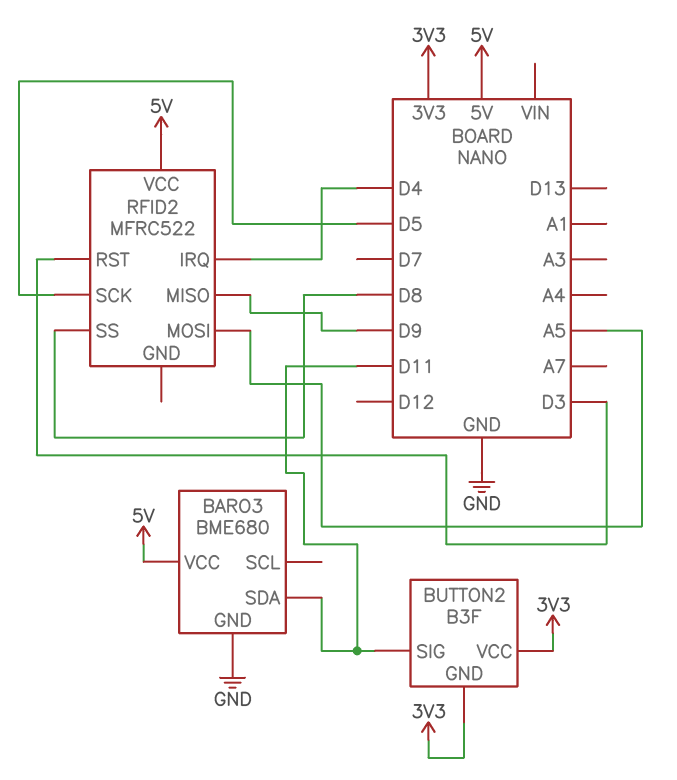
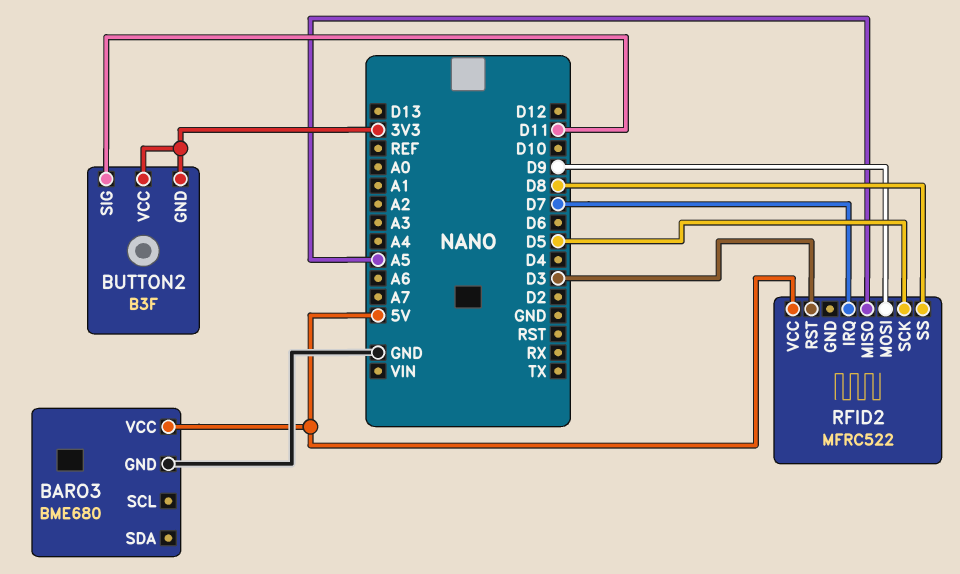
BARO3 pin SDA: D11 -> none
RFID2 pin IRQ: D4 -> D7
RFID2 pin MISO: D9 -> A5
RFID2 pin MOSI: A5 -> D9

